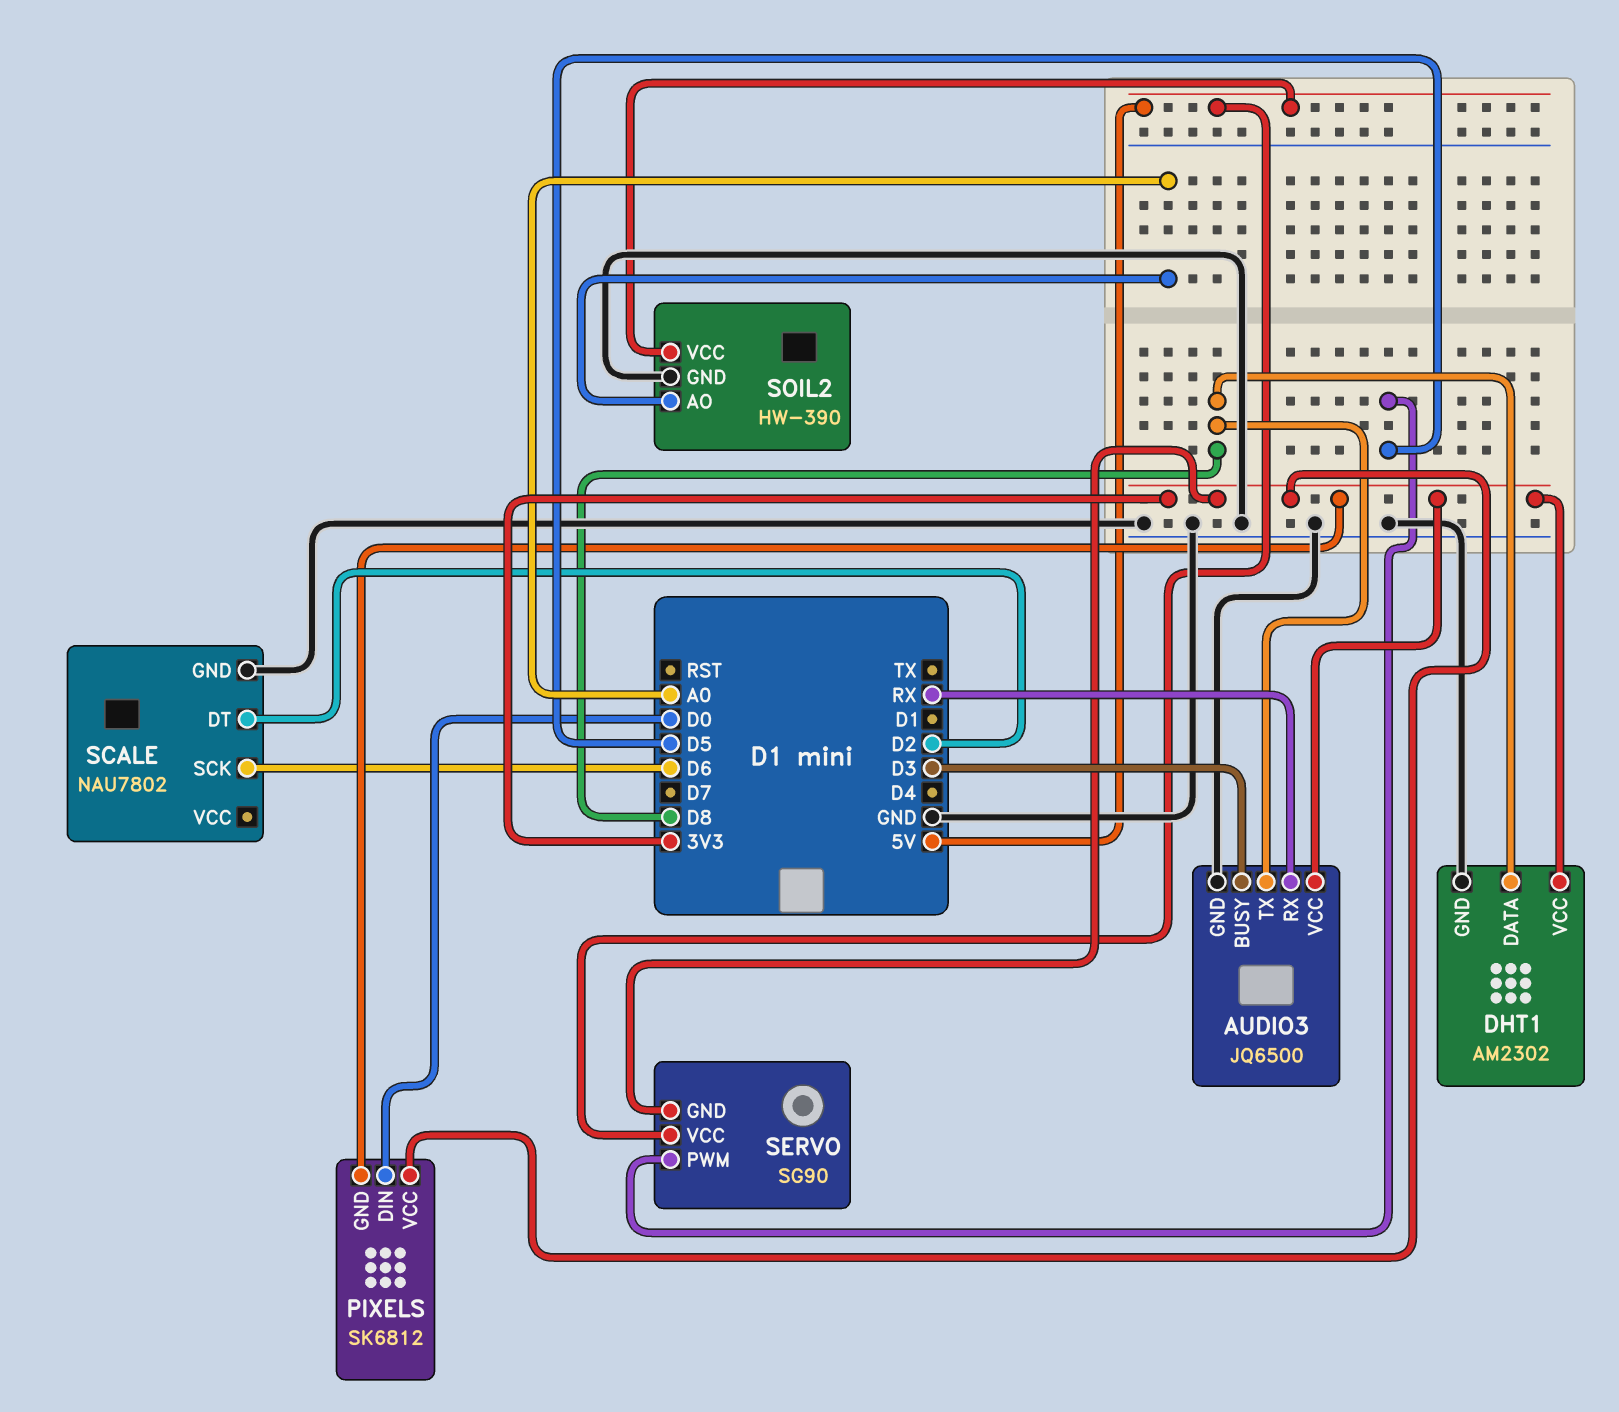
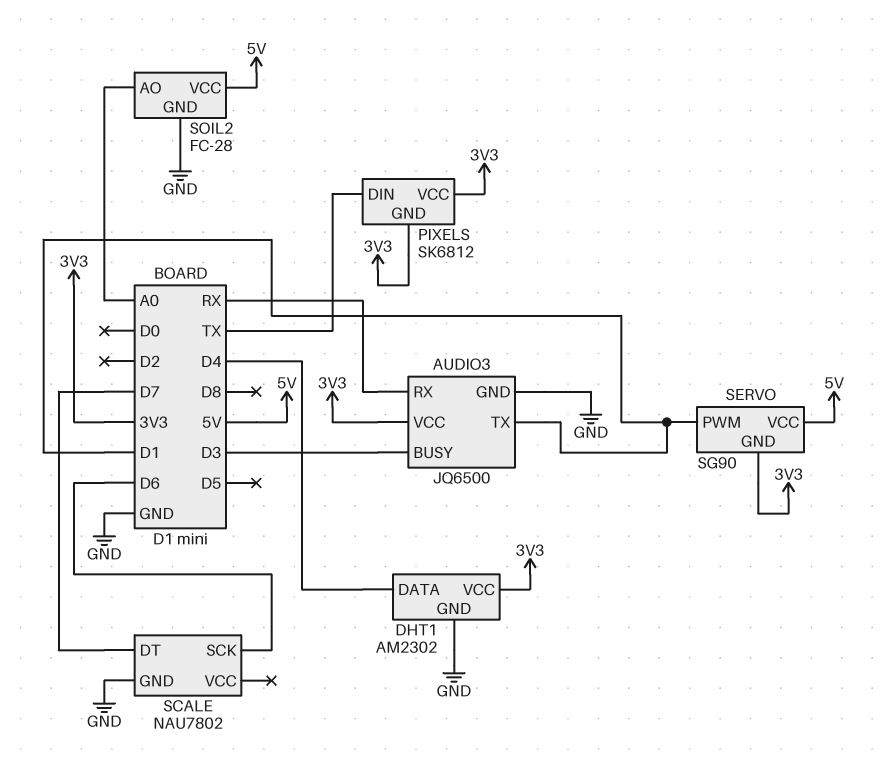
AUDIO3 pin TX: D8 -> D1
DHT1 pin DATA: D8 -> D4
PIXELS pin DIN: D0 -> TX
SCALE pin DT: D2 -> D7
SERVO pin PWM: D5 -> D1
SOIL2: HW-390 -> FC-28

